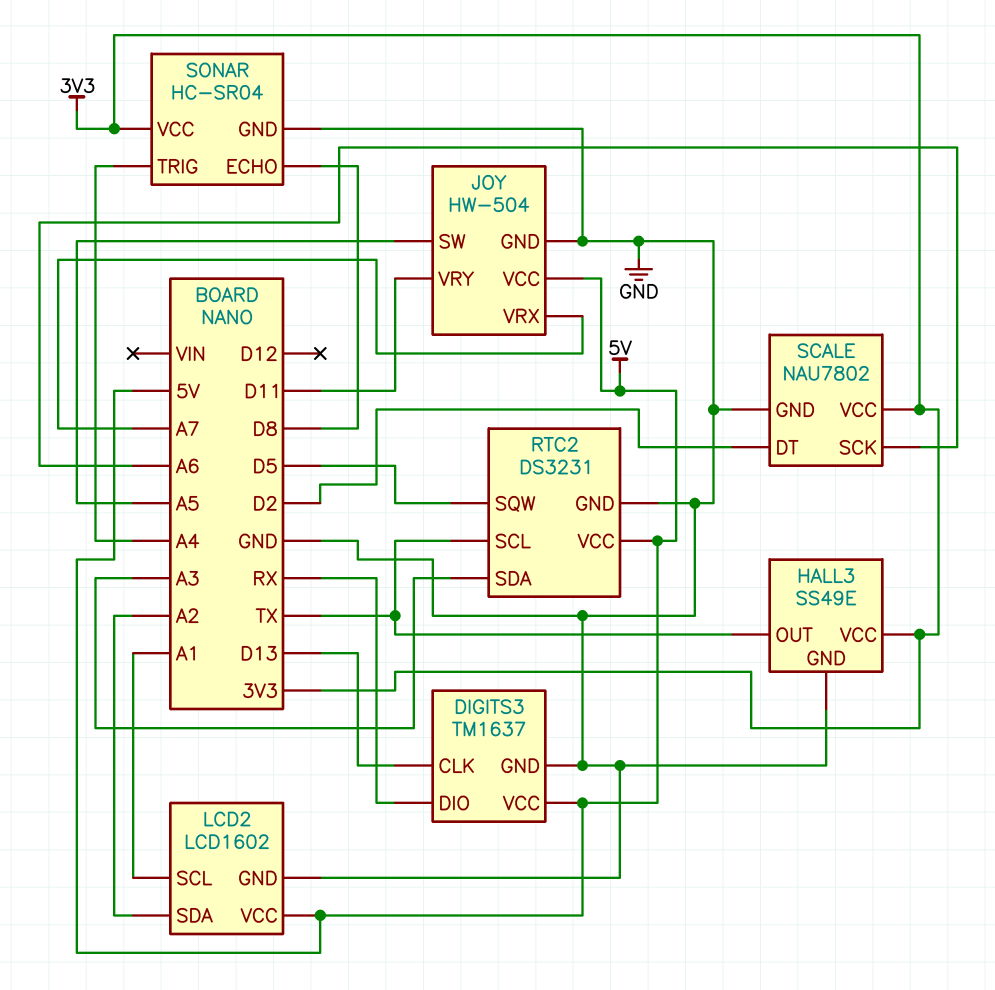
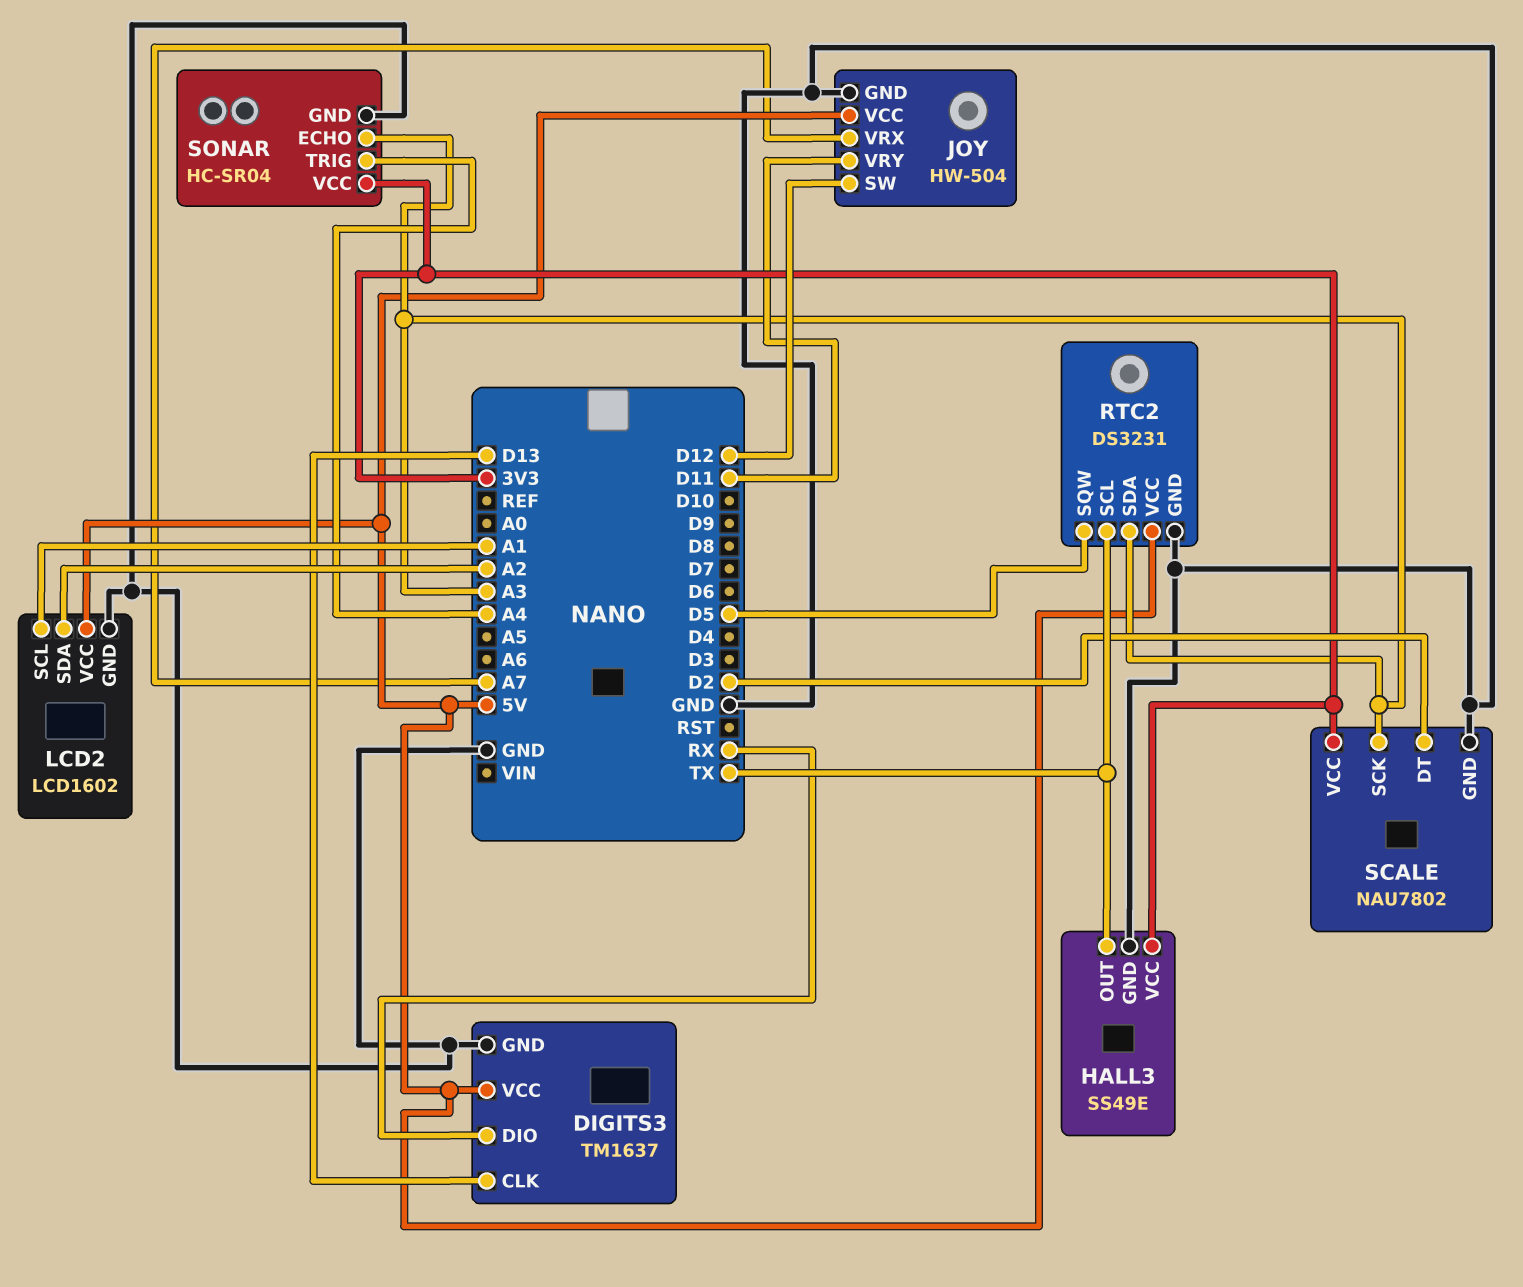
JOY pin SW: A5 -> D12
SCALE pin SCK: A6 -> A3
SONAR pin ECHO: D8 -> A3

